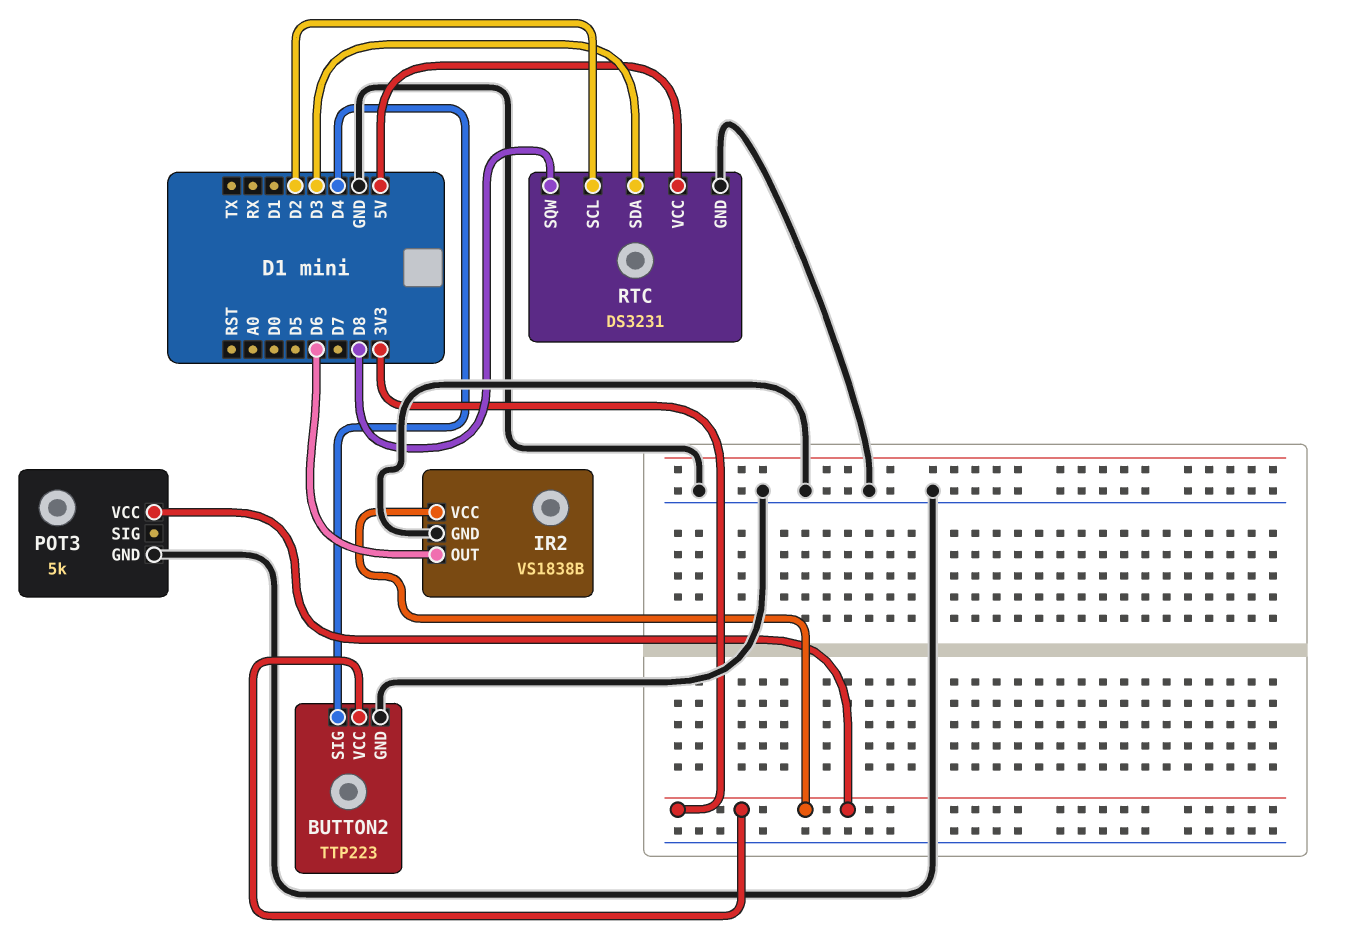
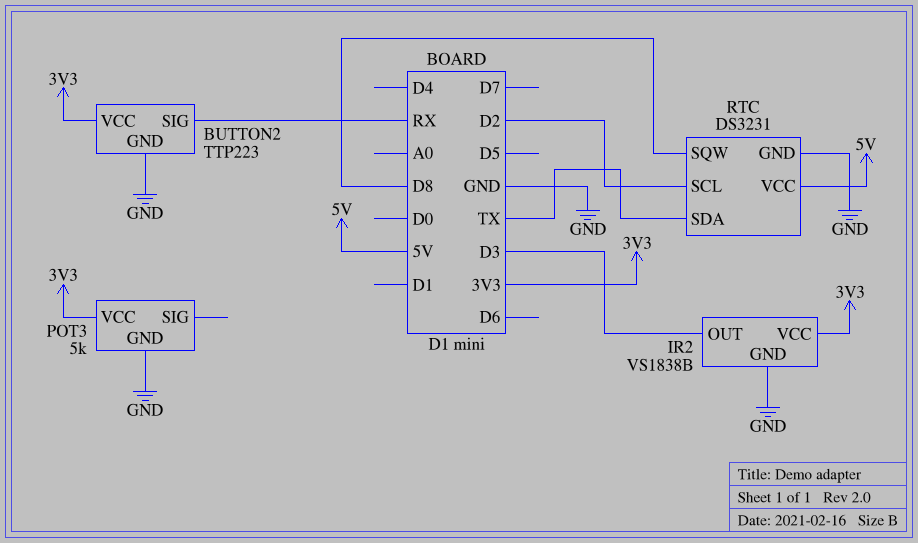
BUTTON2 pin SIG: D4 -> RX
IR2 pin OUT: D6 -> D3
RTC pin SDA: D3 -> TX

